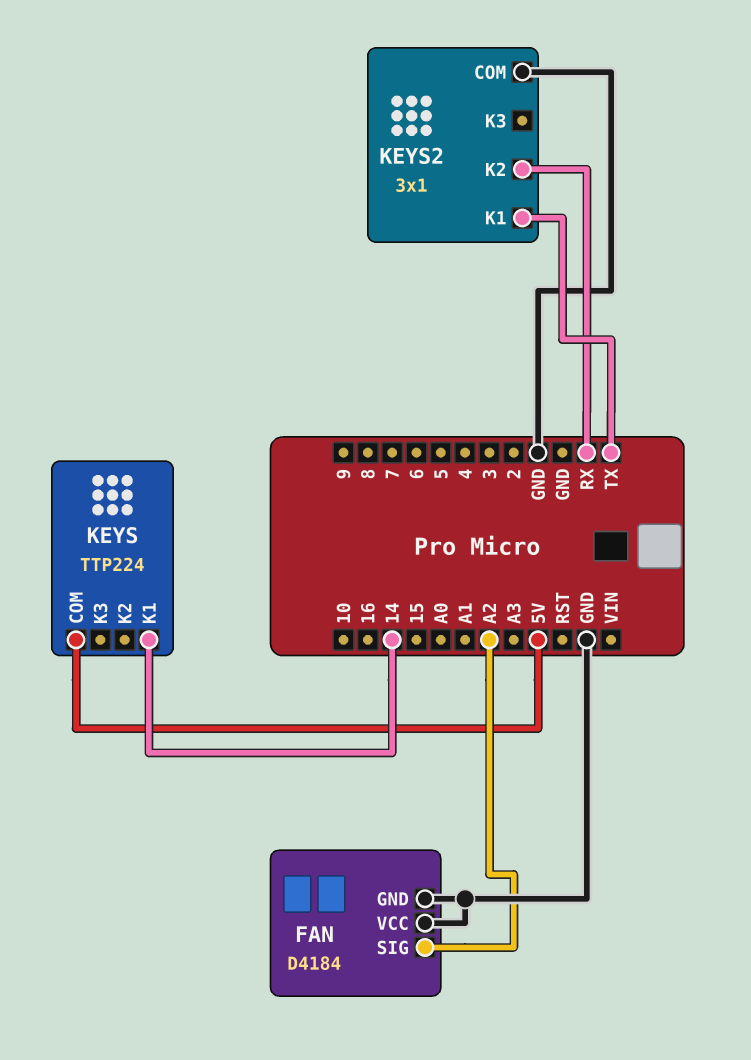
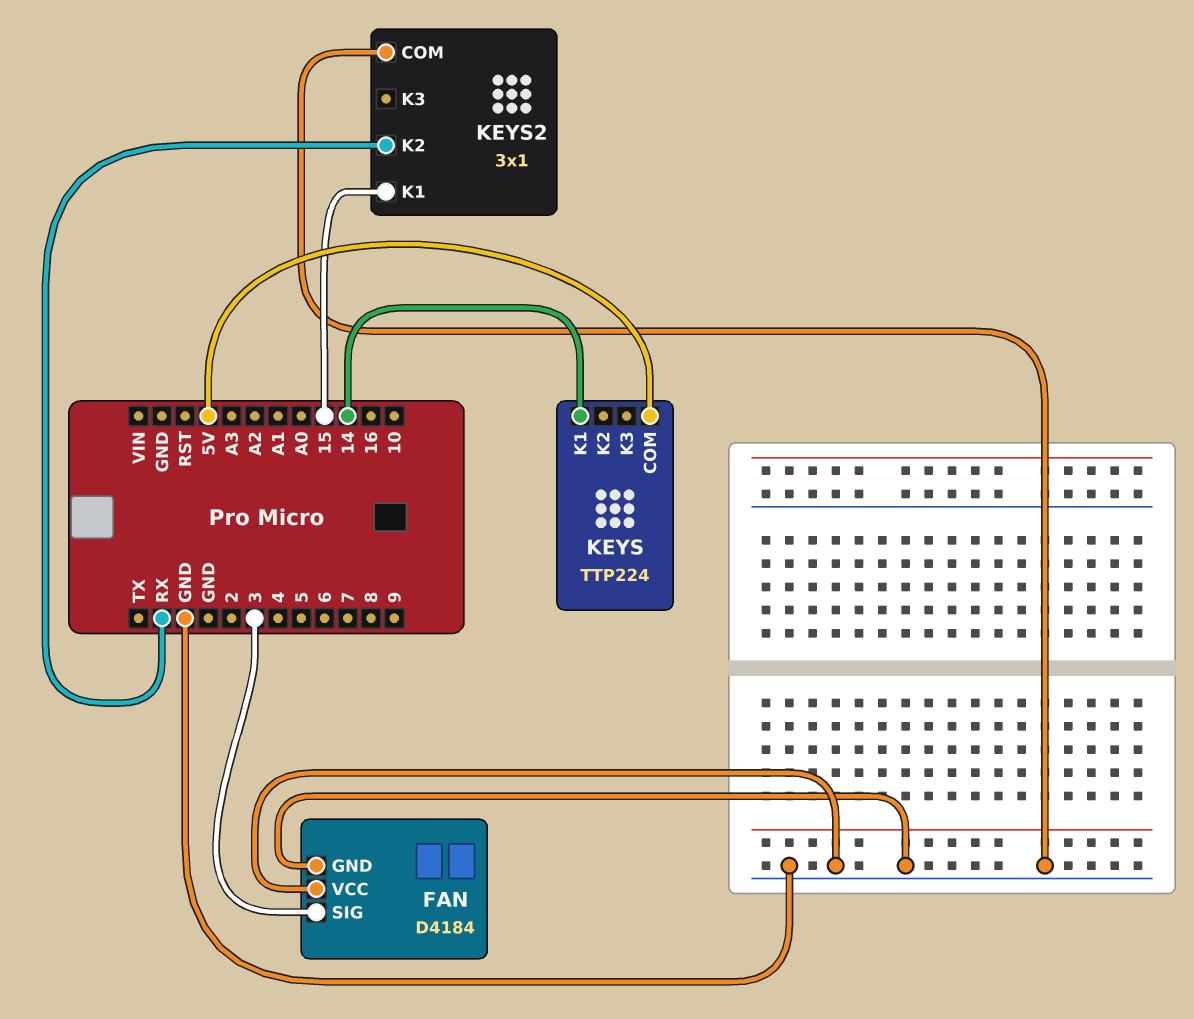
FAN pin SIG: A2 -> 3
KEYS2 pin K1: TX -> 15

